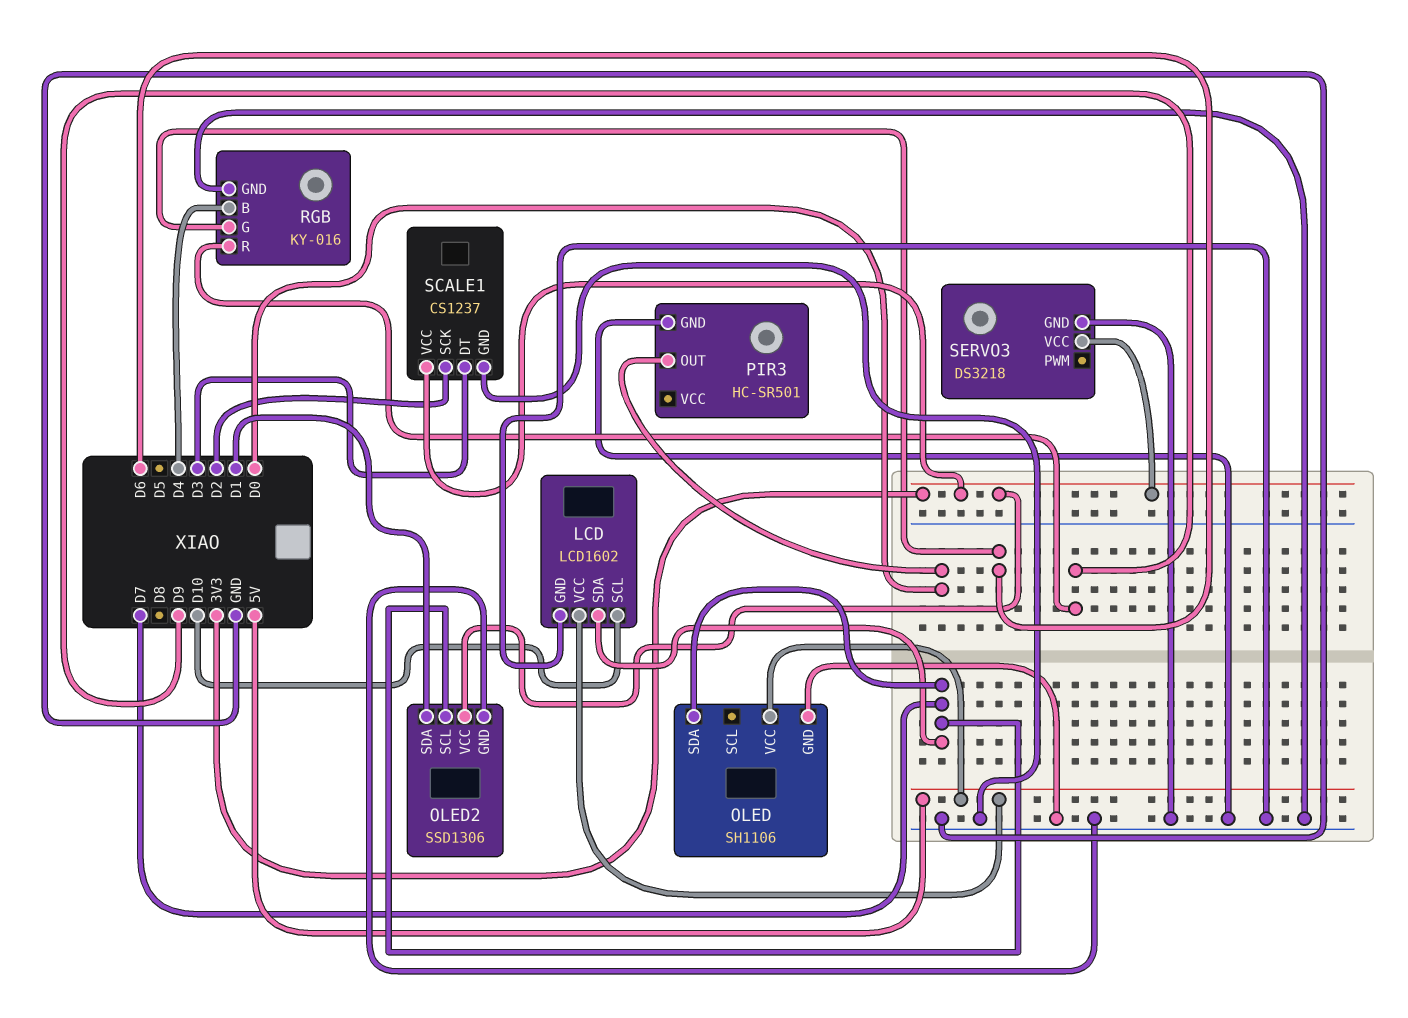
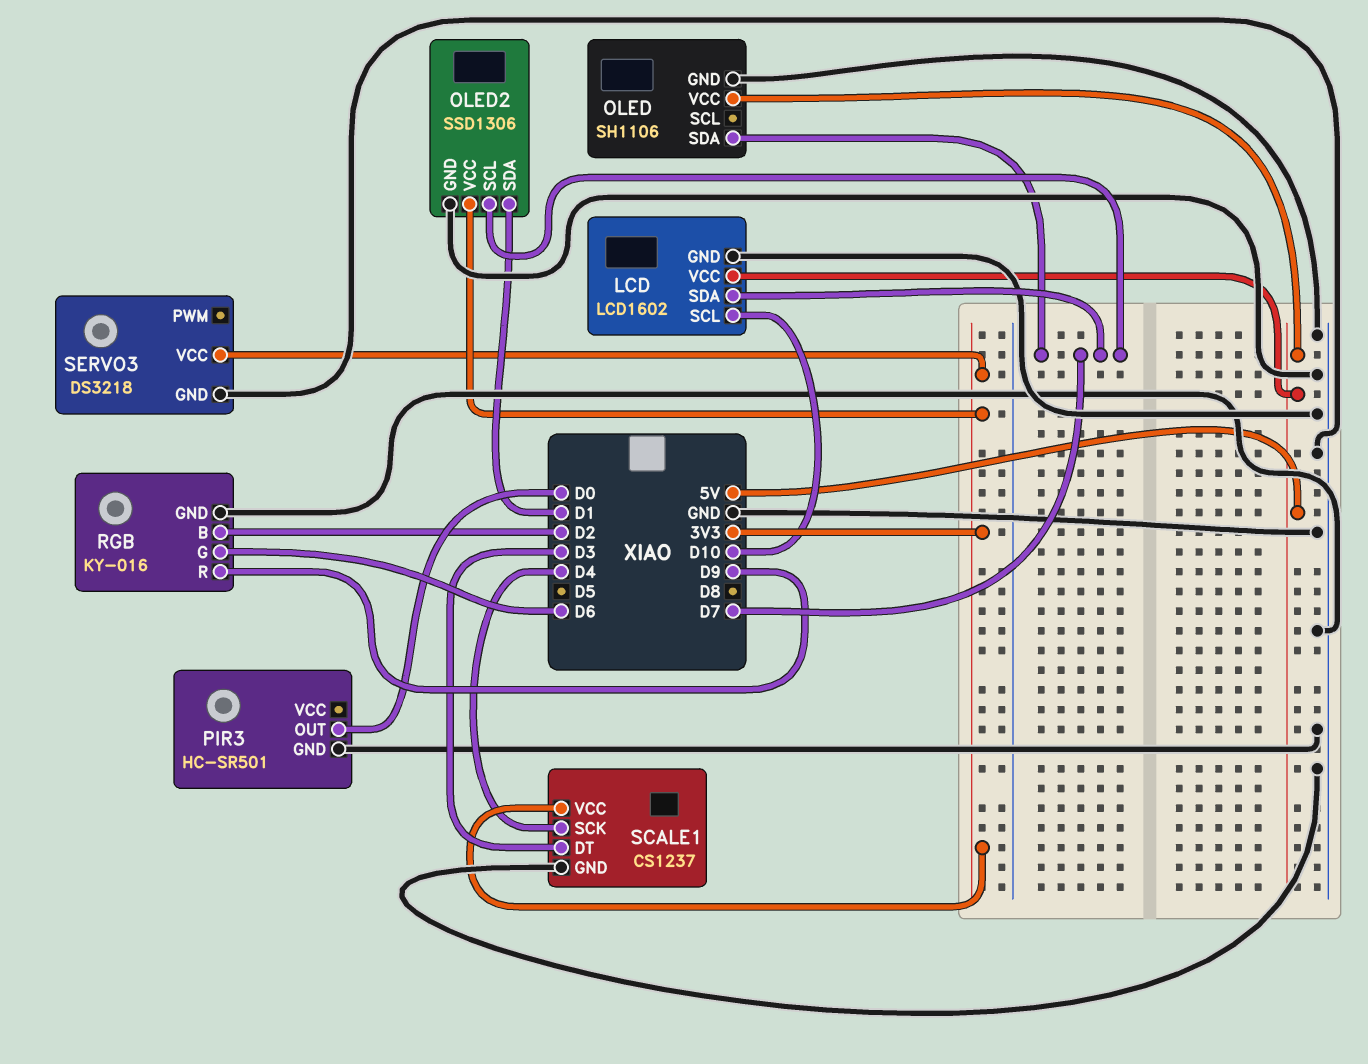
RGB pin B: D4 -> D2
SCALE1 pin SCK: D2 -> D4

